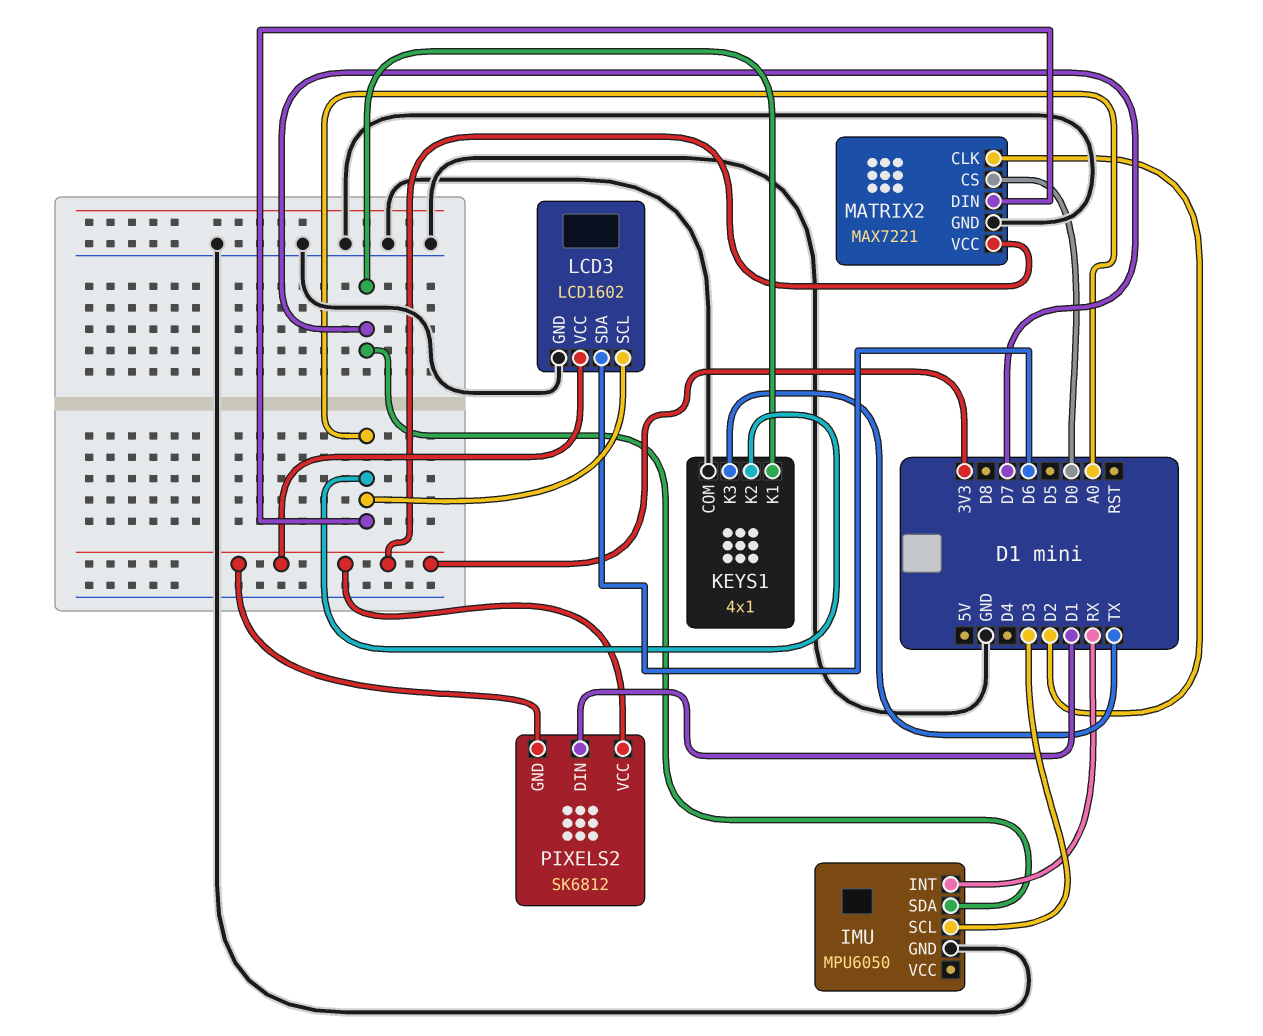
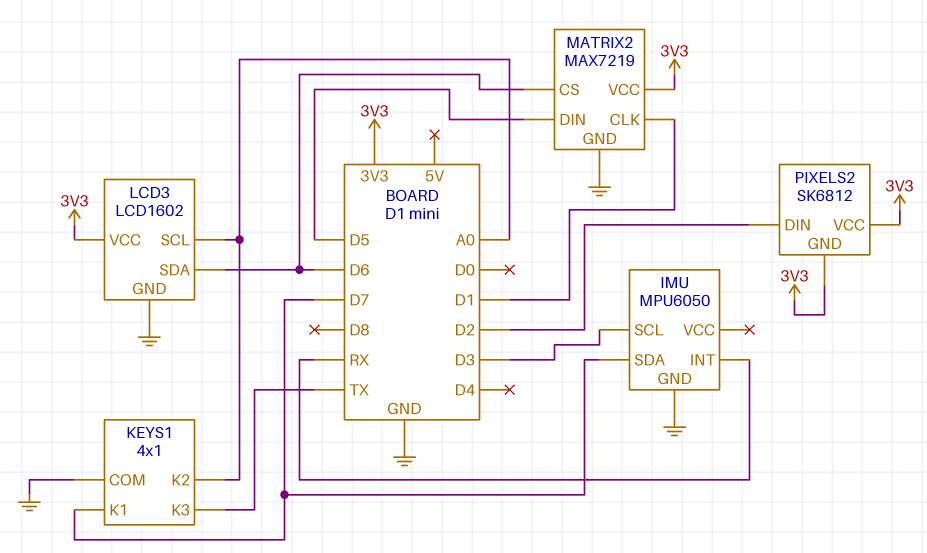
MATRIX2: MAX7221 -> MAX7219
MATRIX2 pin CLK: D2 -> D1
MATRIX2 pin CS: D0 -> D6
MATRIX2 pin DIN: A0 -> D5
PIXELS2 pin DIN: D1 -> D2

